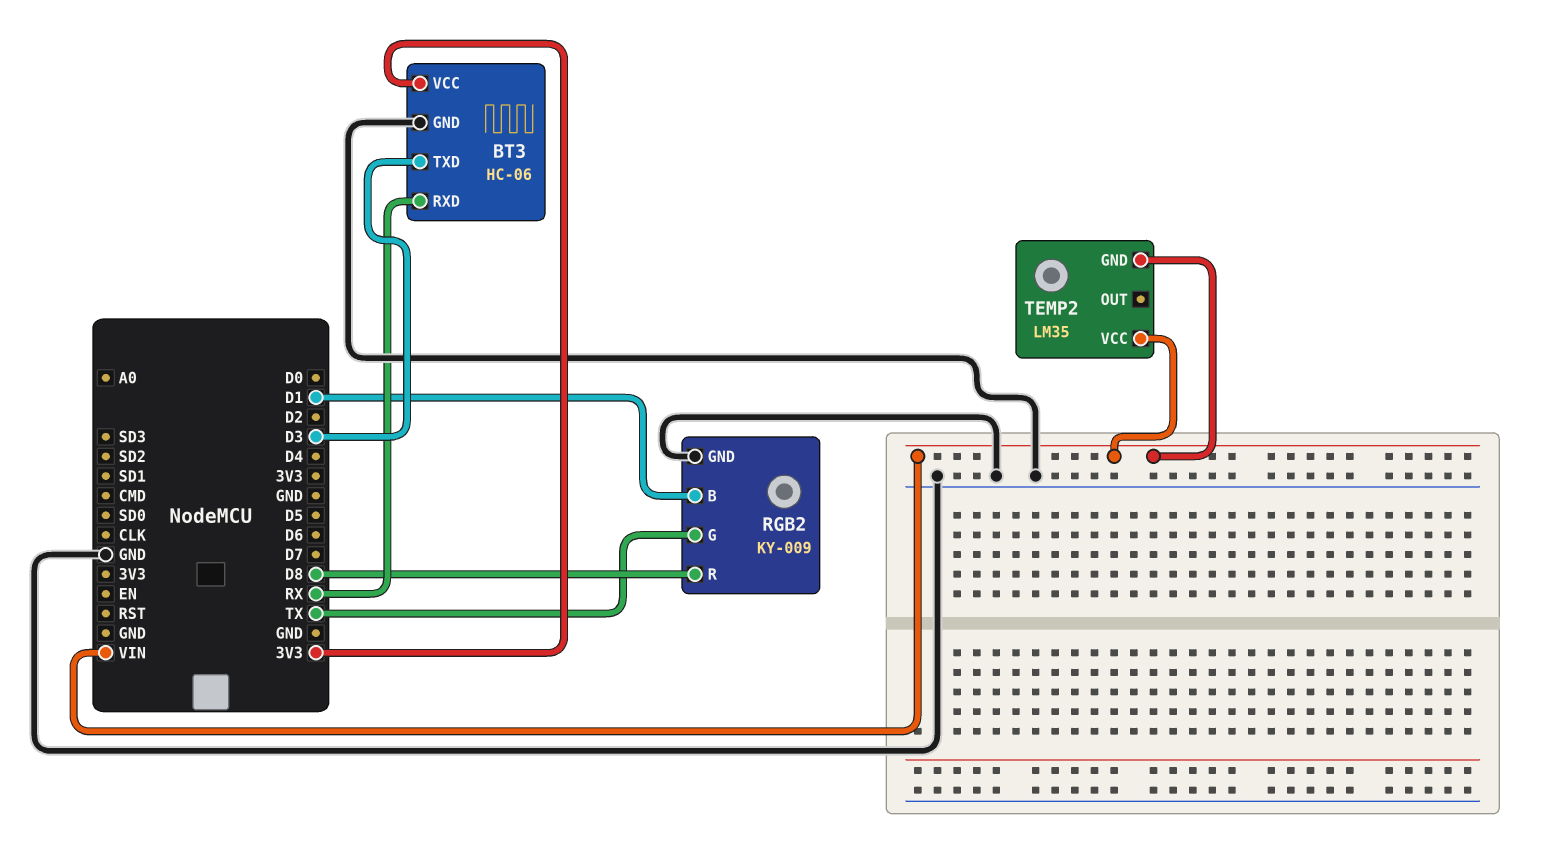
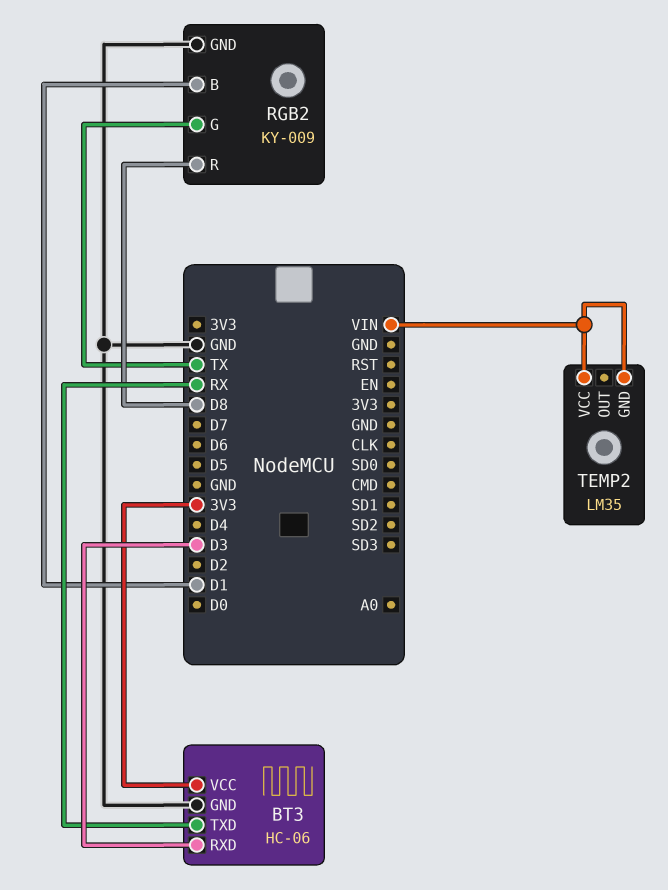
BT3 pin RXD: RX -> D3
BT3 pin TXD: D3 -> RX

